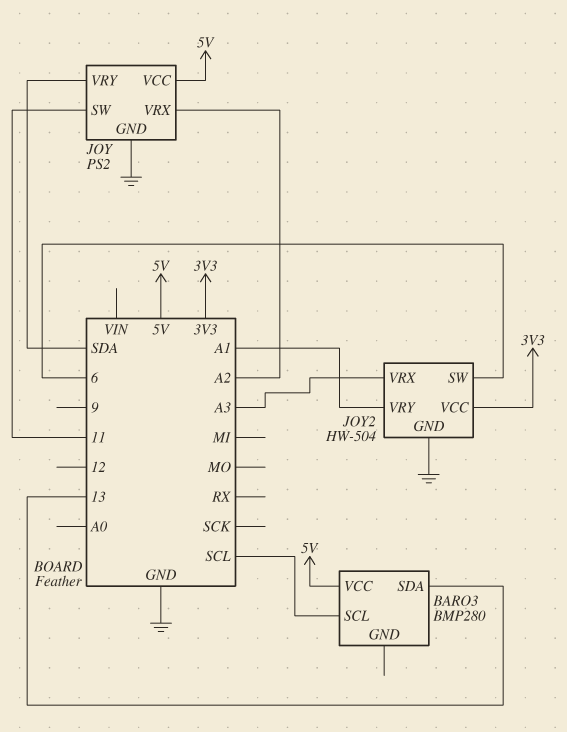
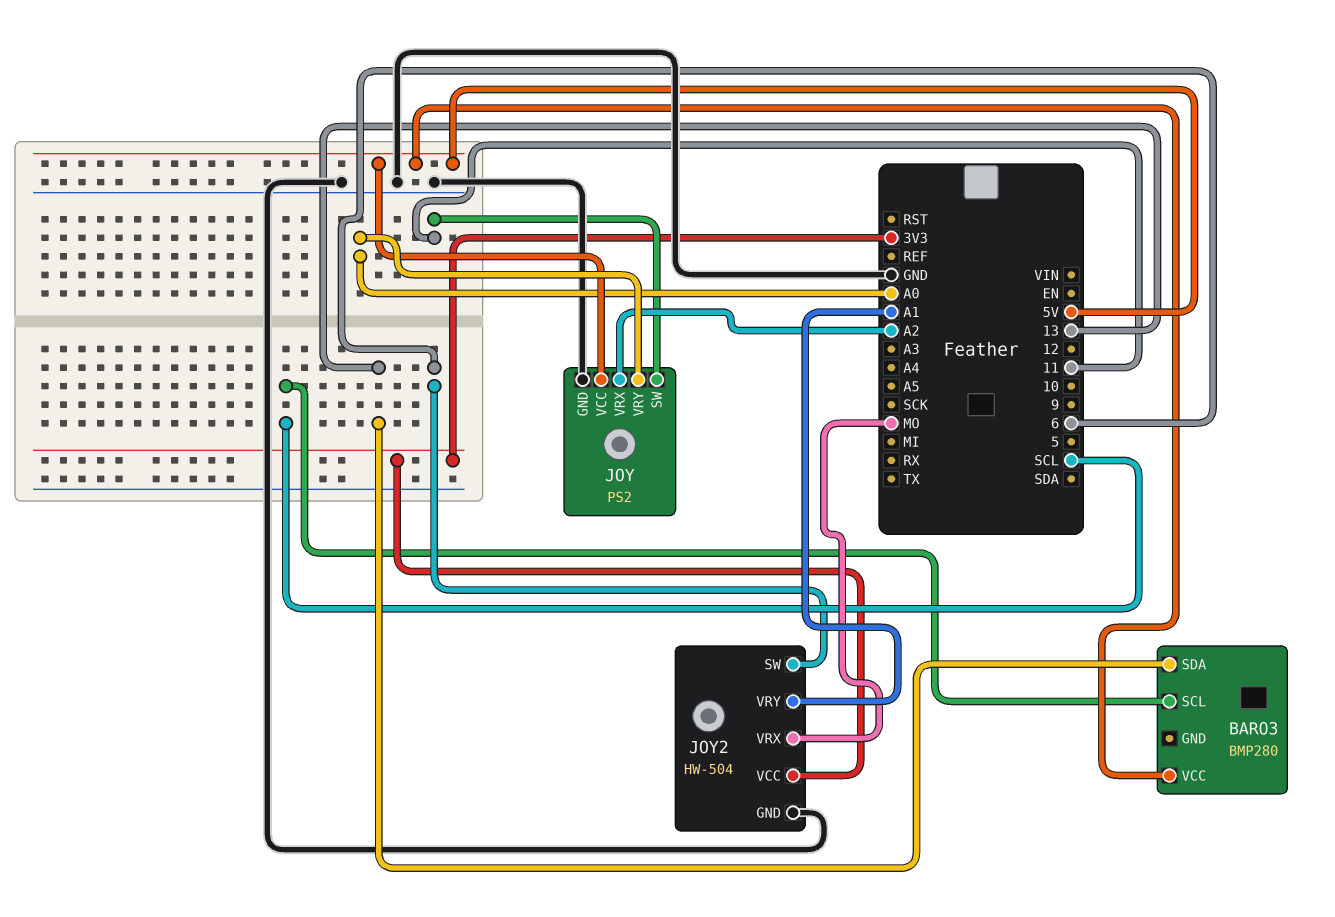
JOY pin VRY: SDA -> A0
JOY2 pin VRX: A3 -> MO

